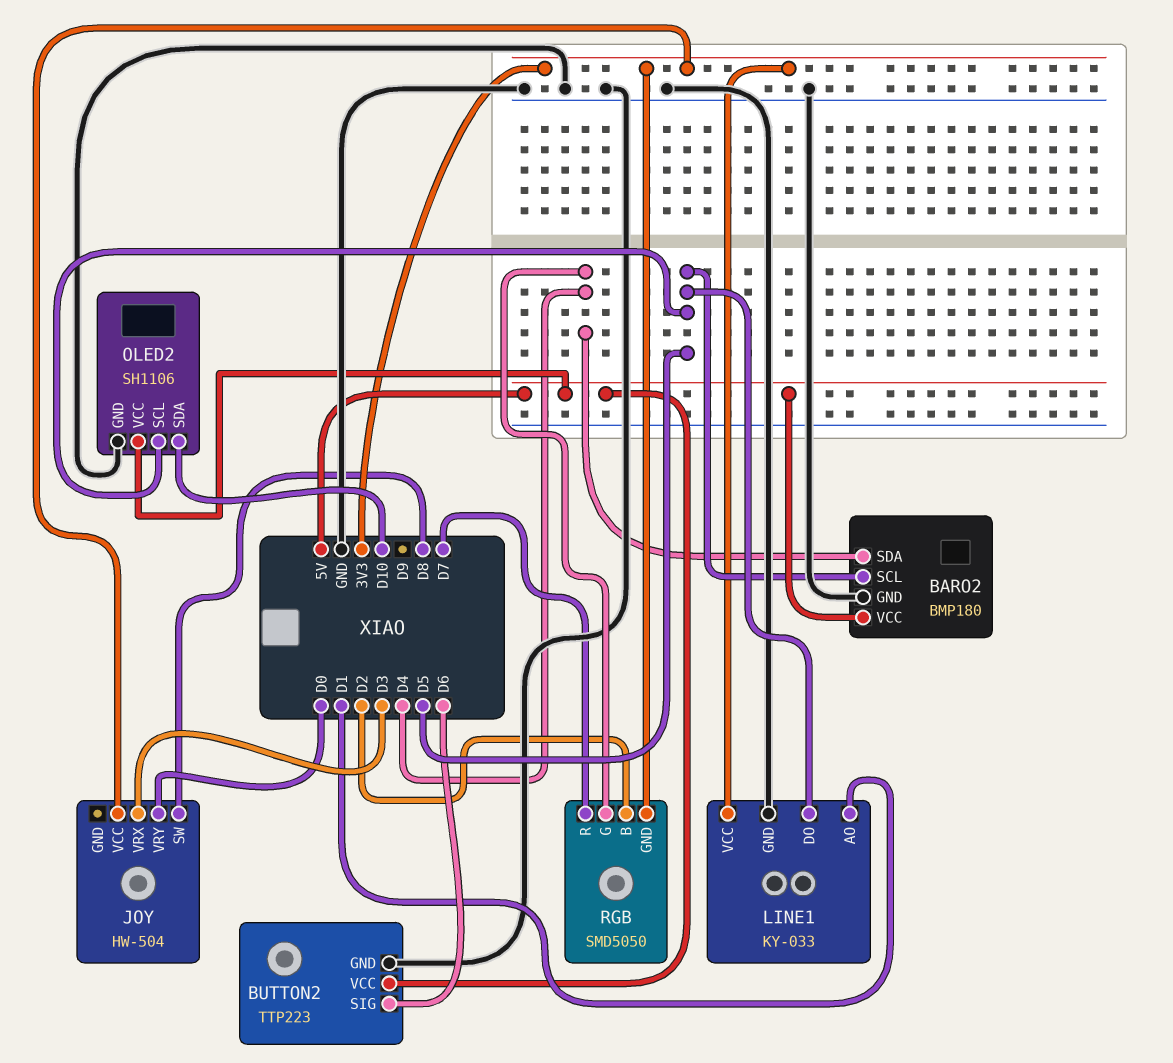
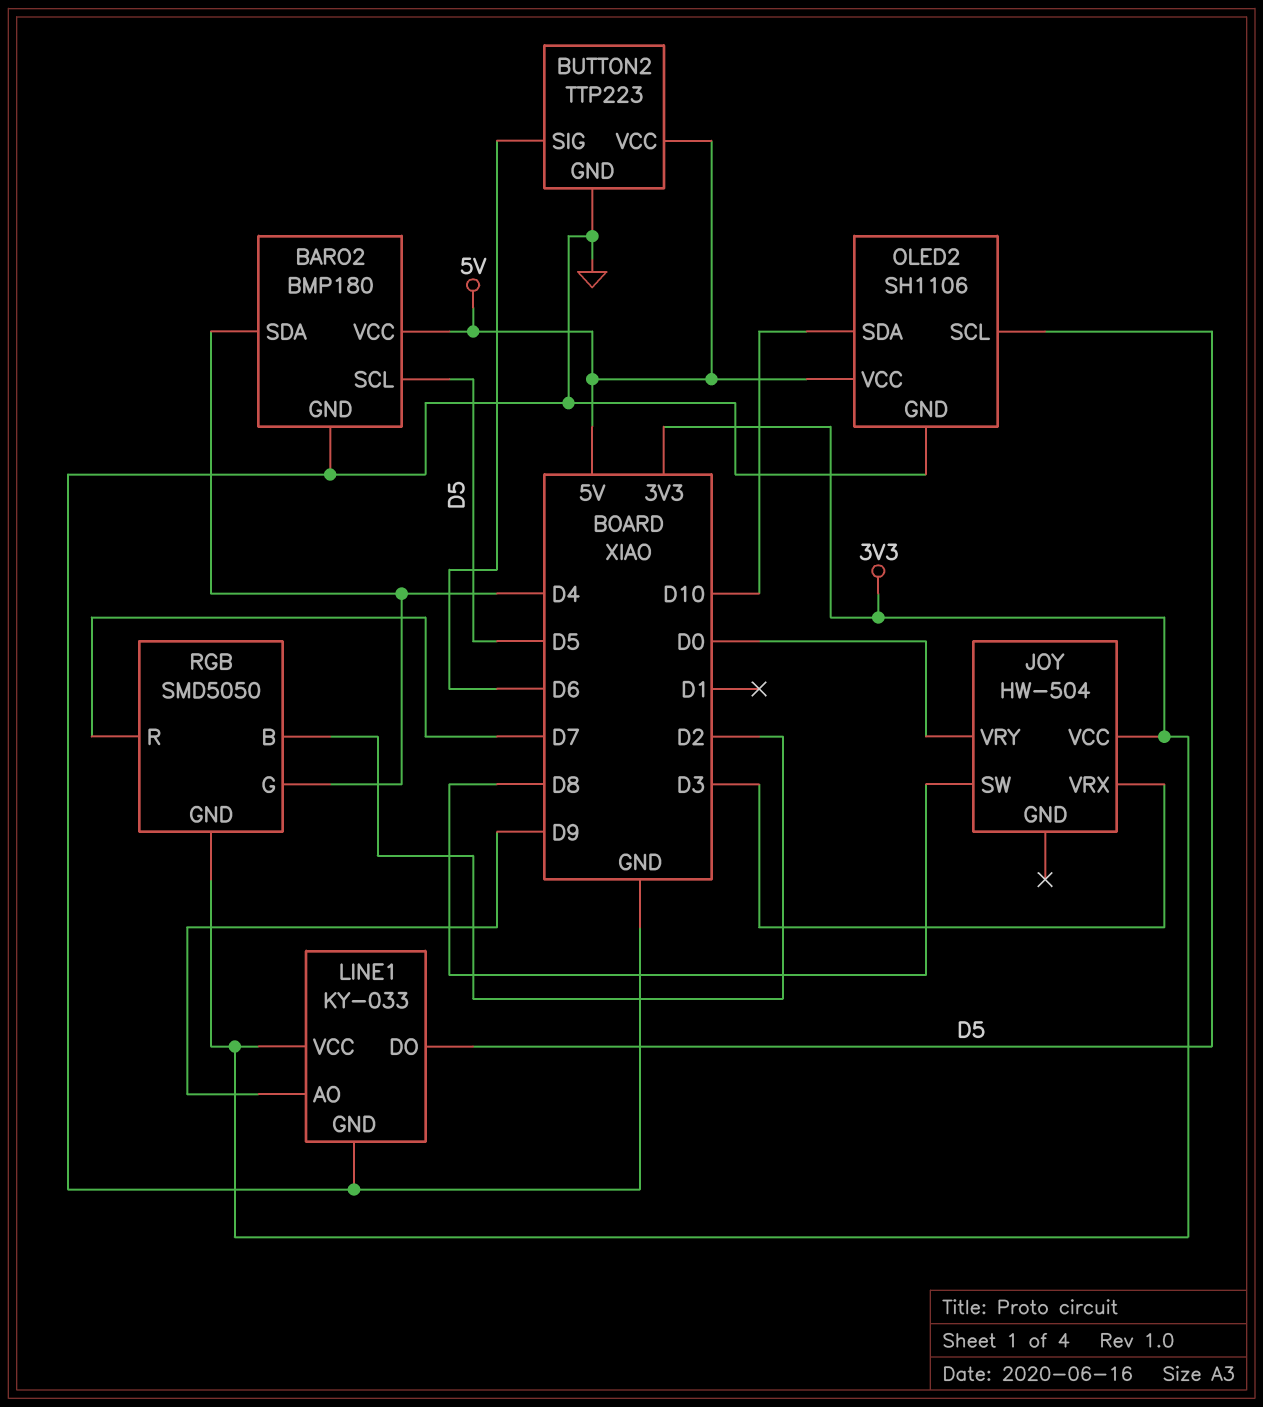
LINE1 pin AO: D1 -> D9

